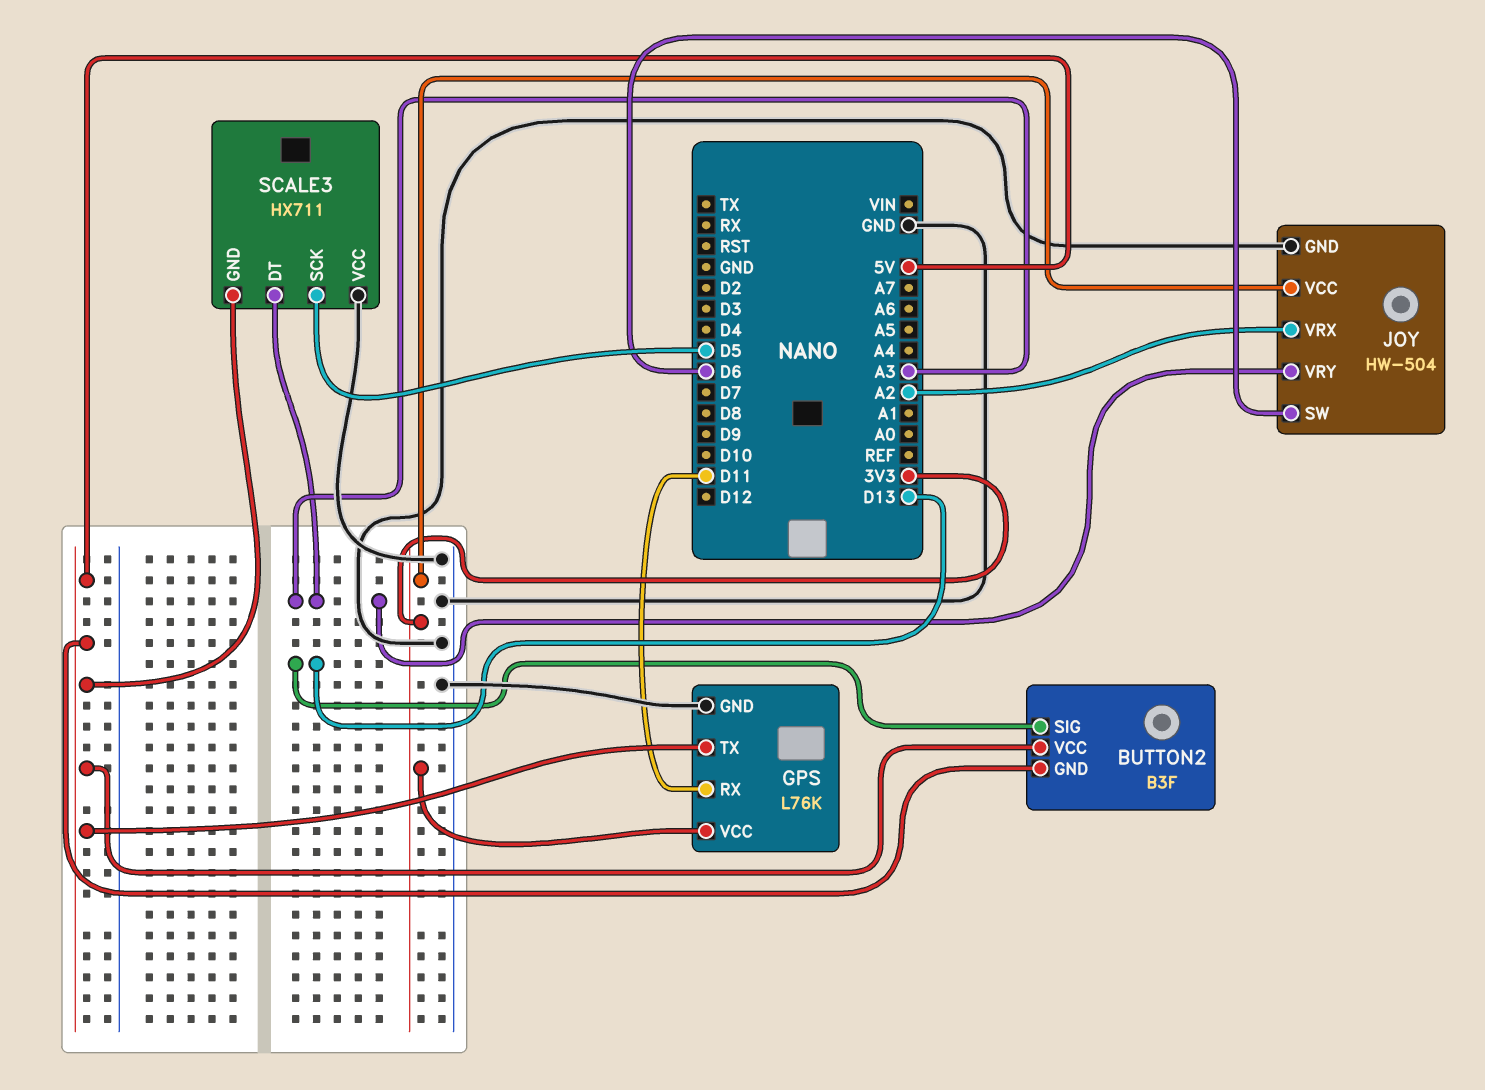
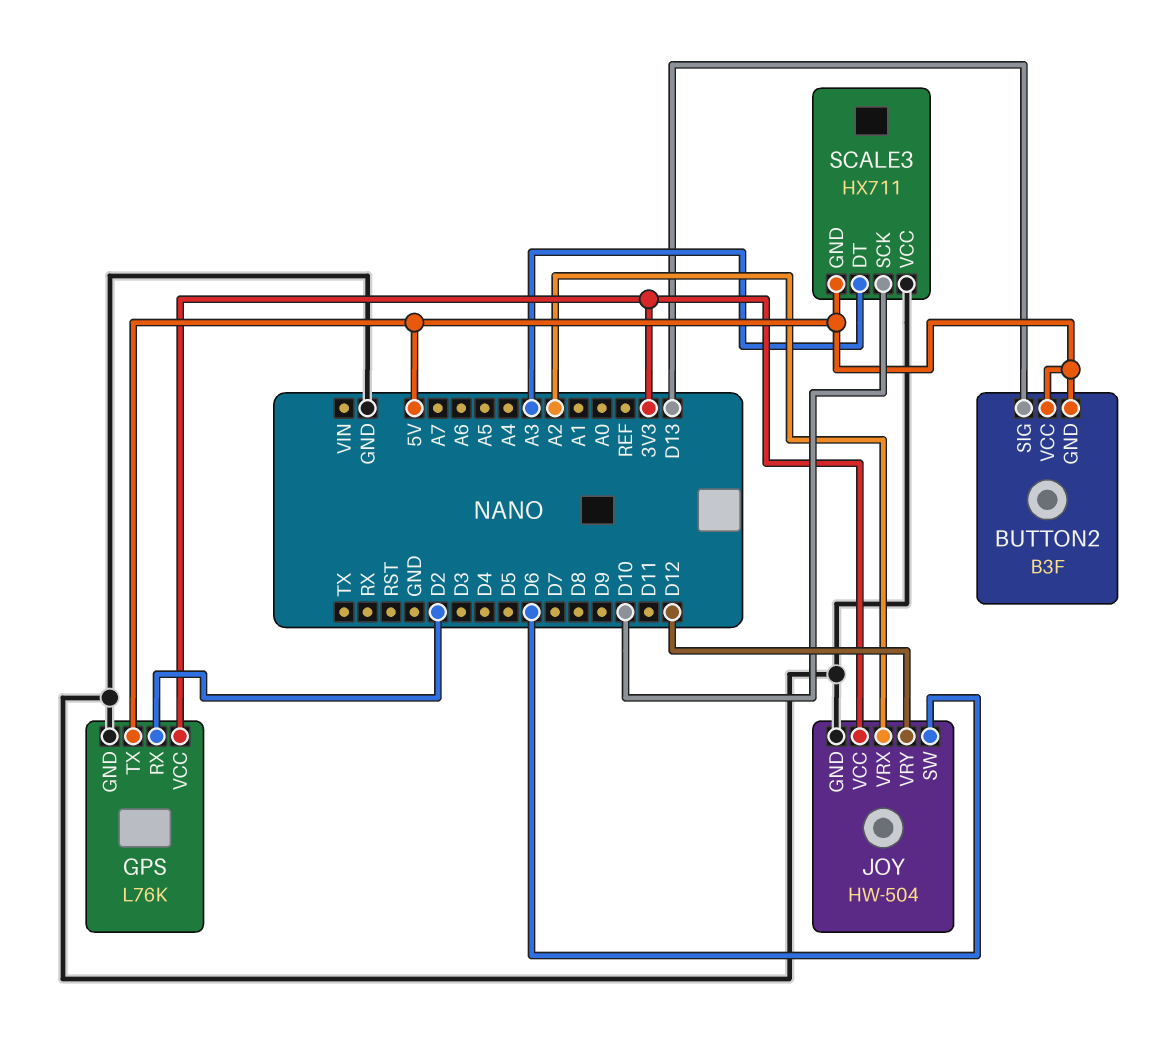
GPS pin RX: D11 -> D2
JOY pin VRY: A3 -> D12
SCALE3 pin SCK: D5 -> D10

